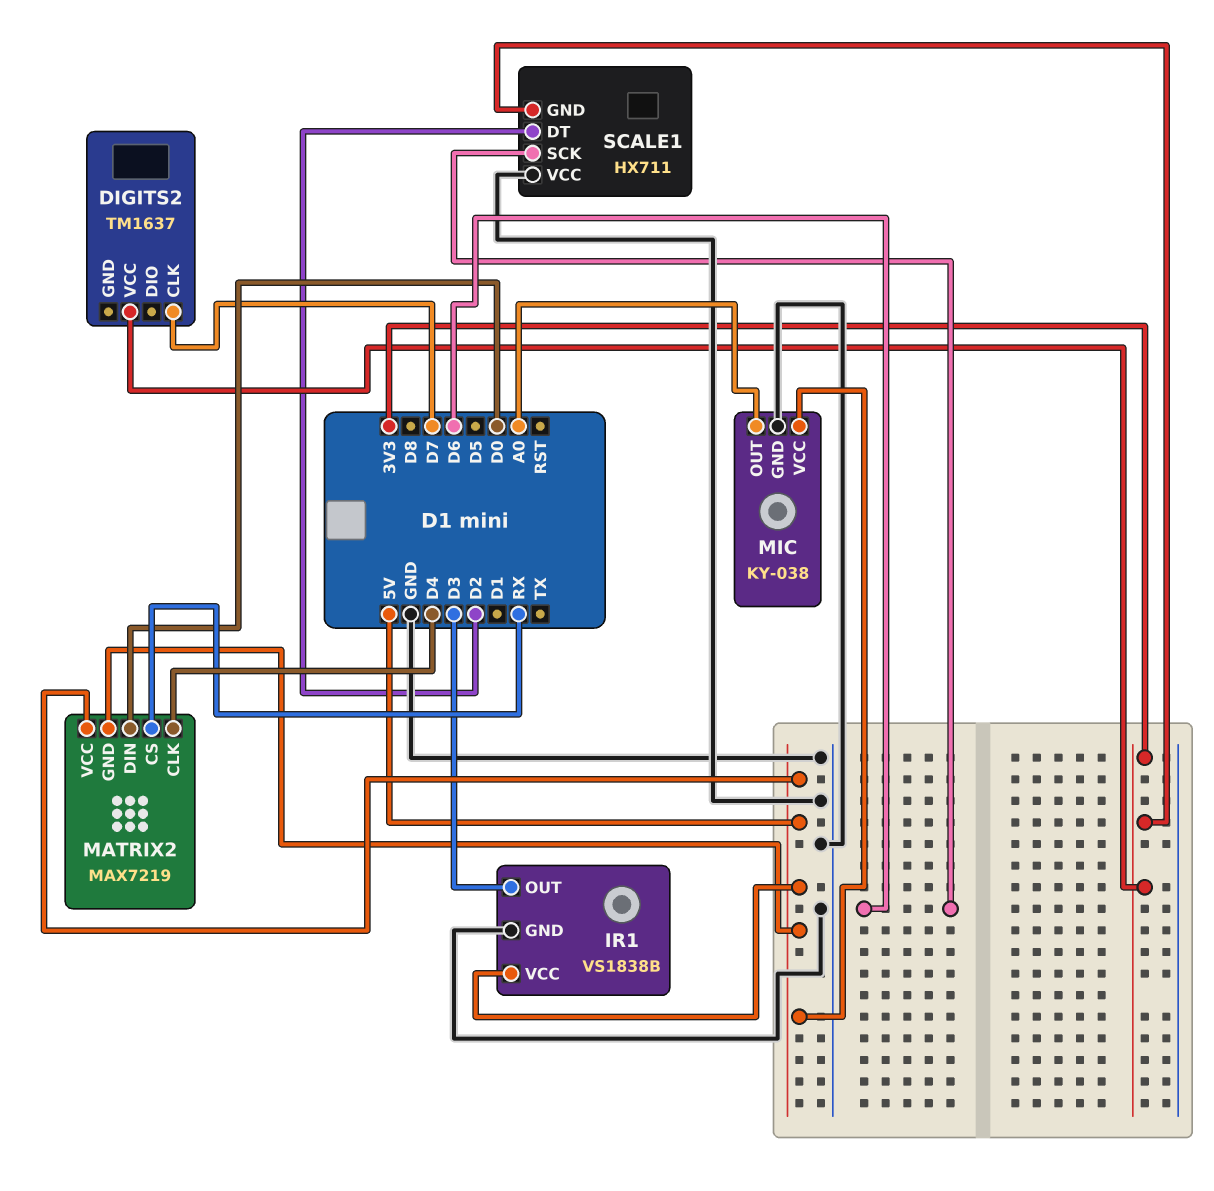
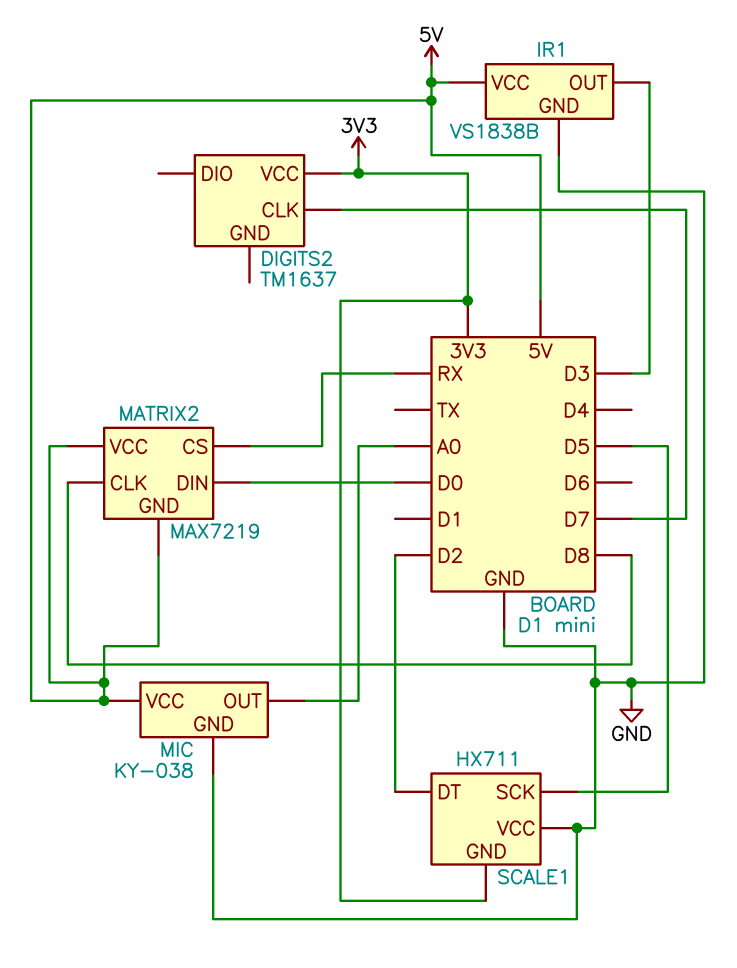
MATRIX2 pin CLK: D4 -> D8
SCALE1 pin SCK: D6 -> D5

